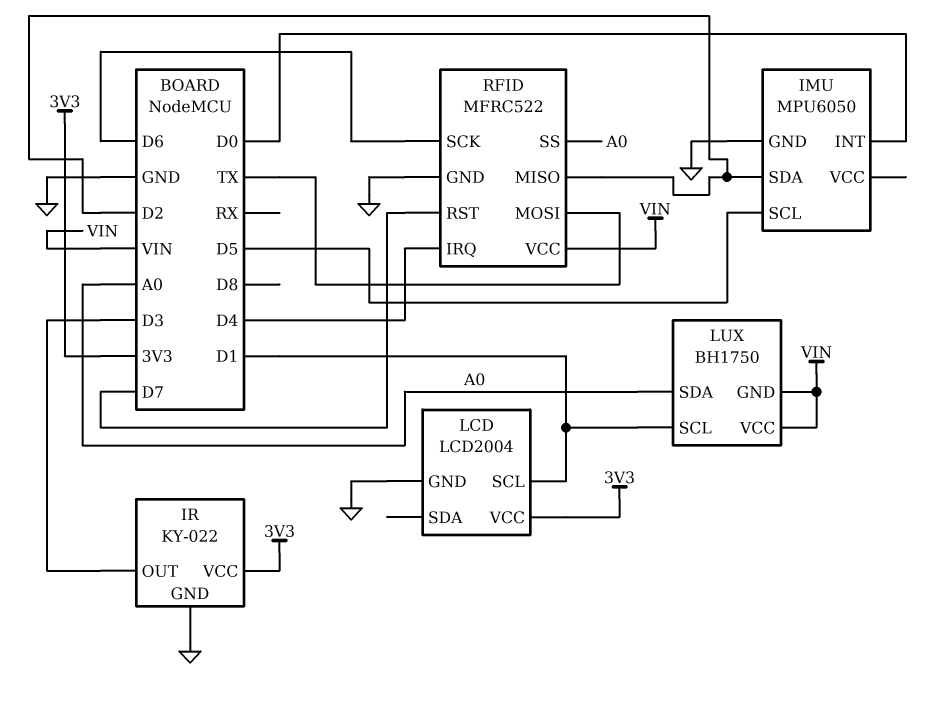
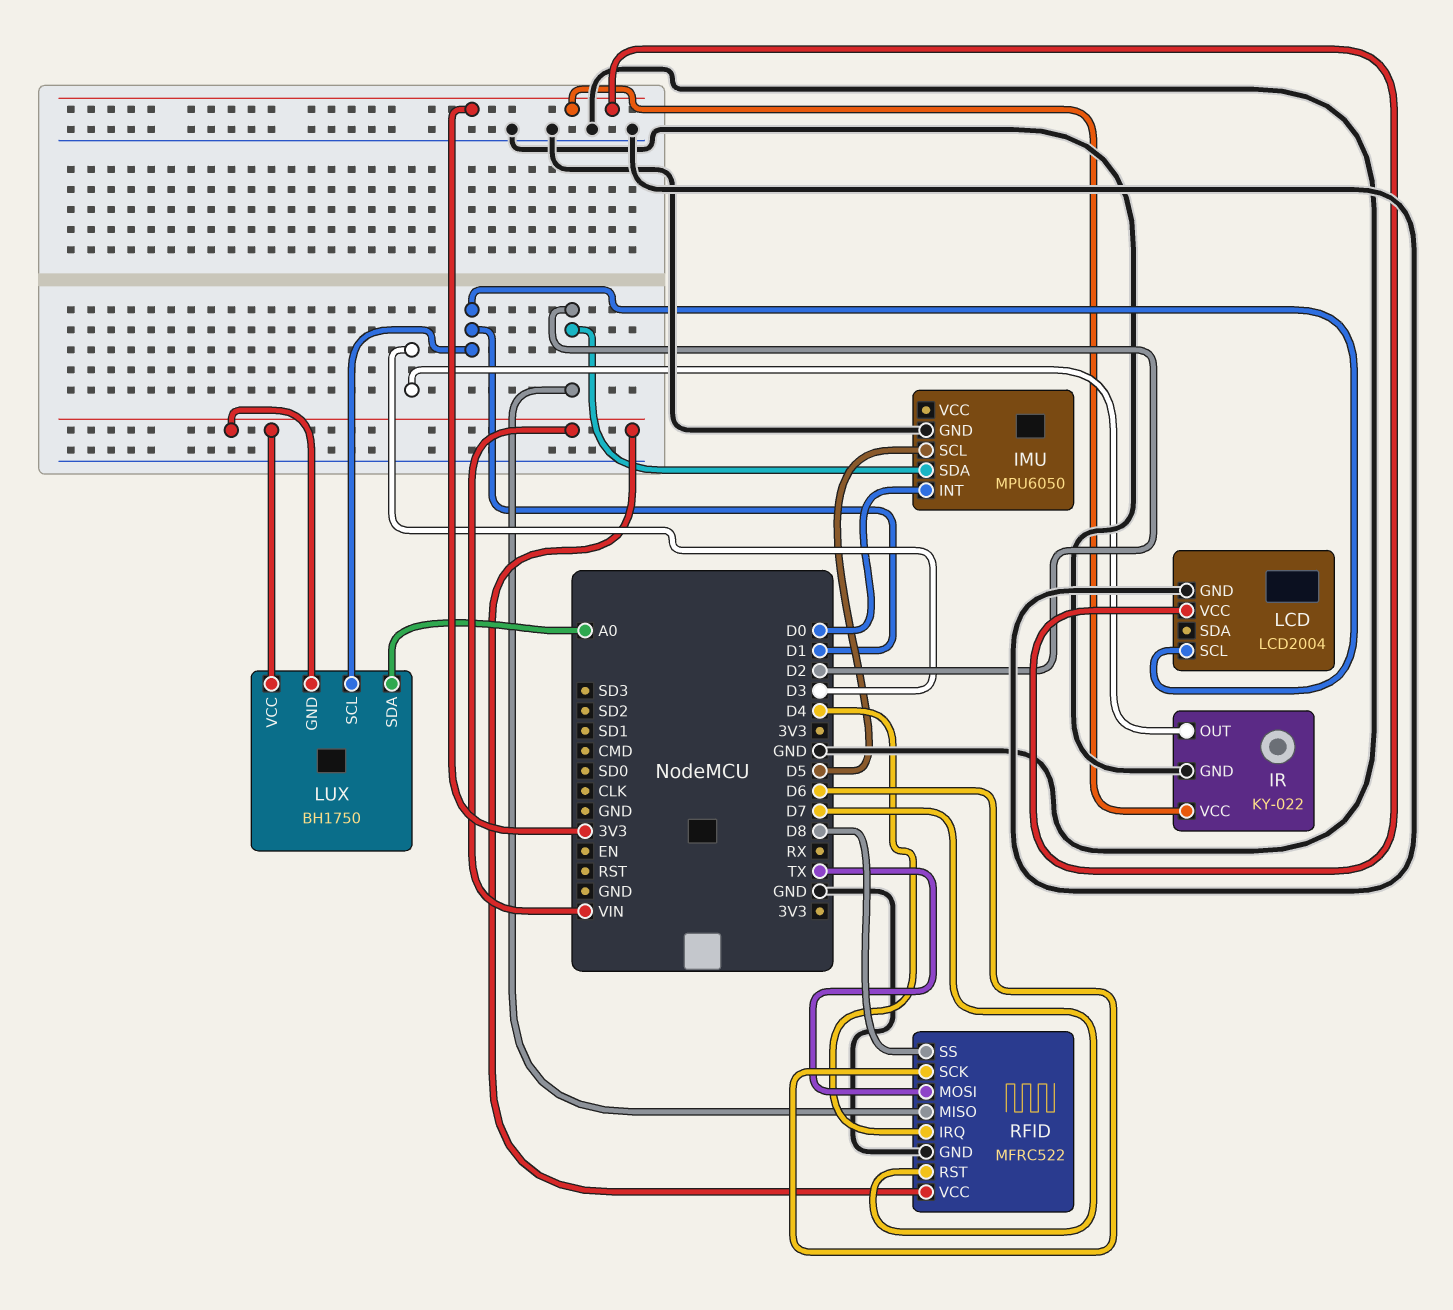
RFID pin SS: A0 -> D8

